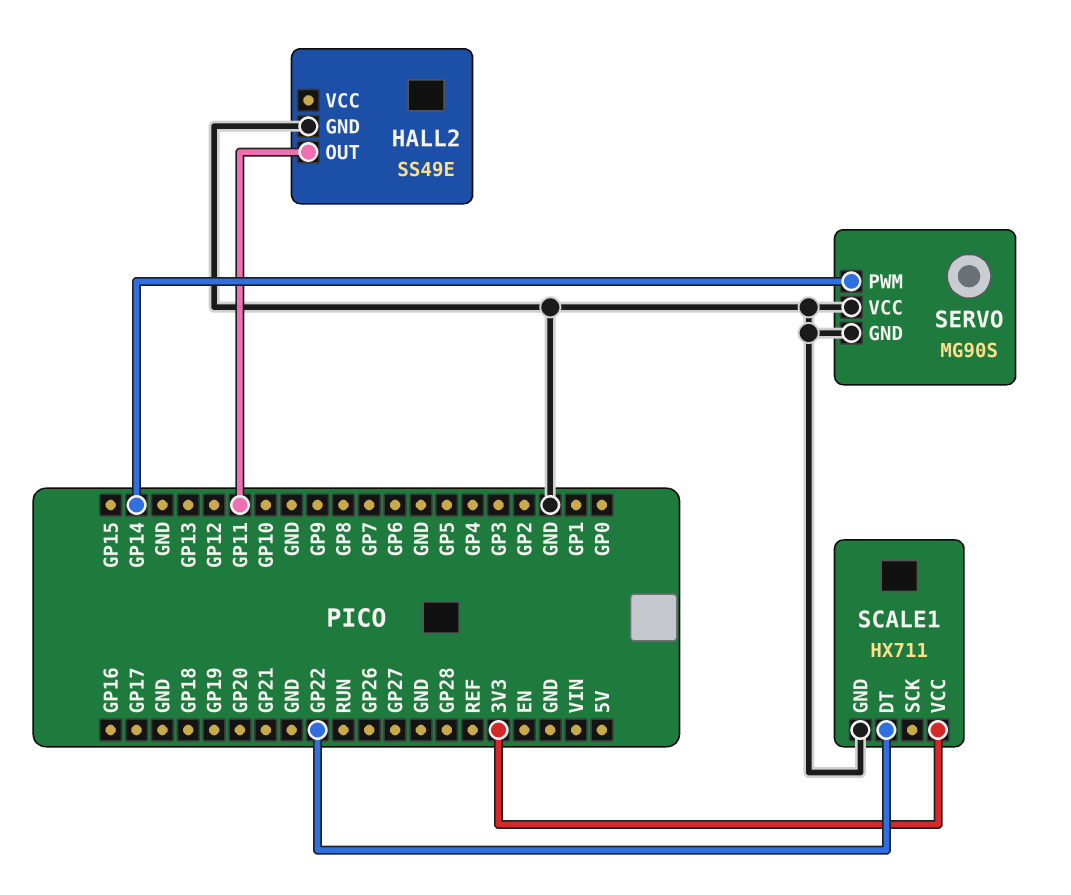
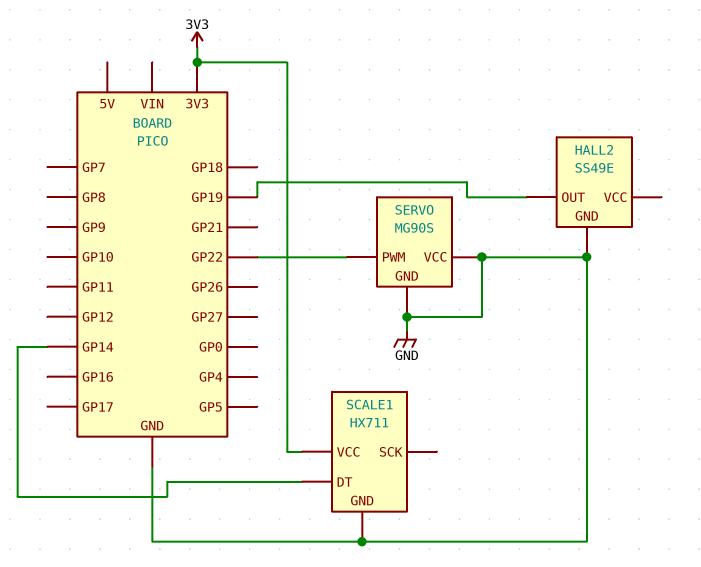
HALL2 pin OUT: GP11 -> GP19
SCALE1 pin DT: GP22 -> GP14
SERVO pin PWM: GP14 -> GP22

